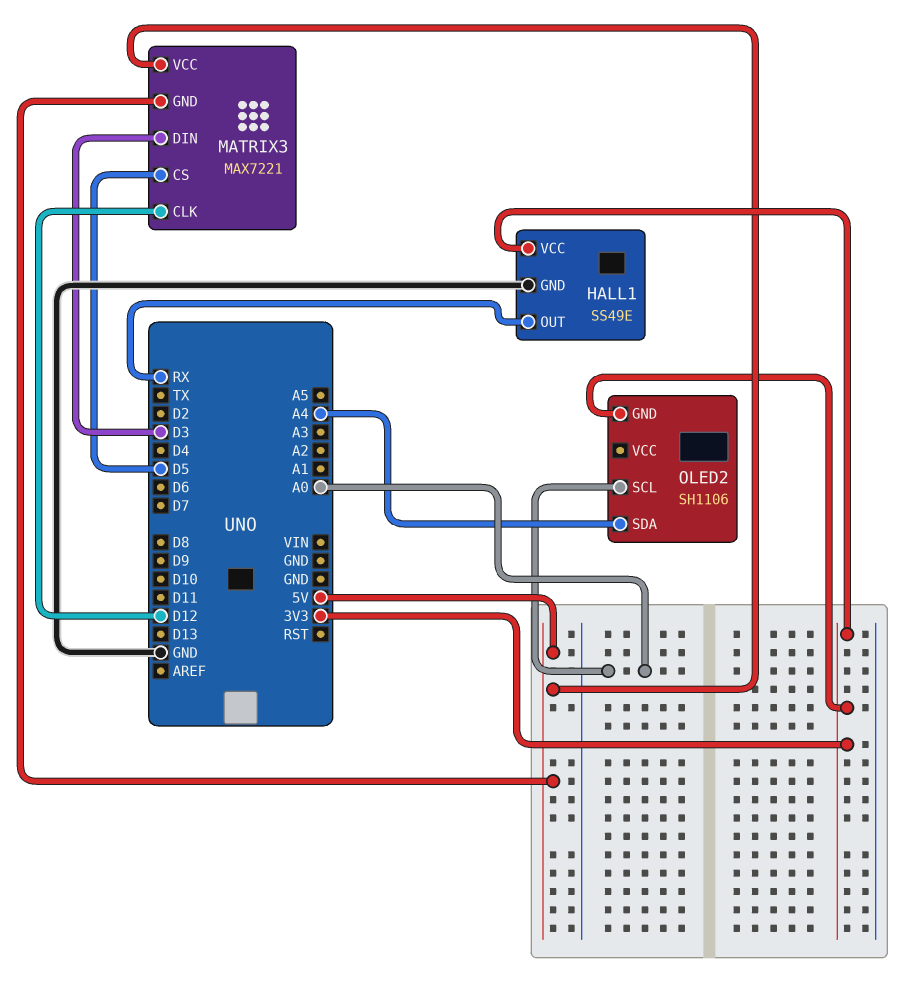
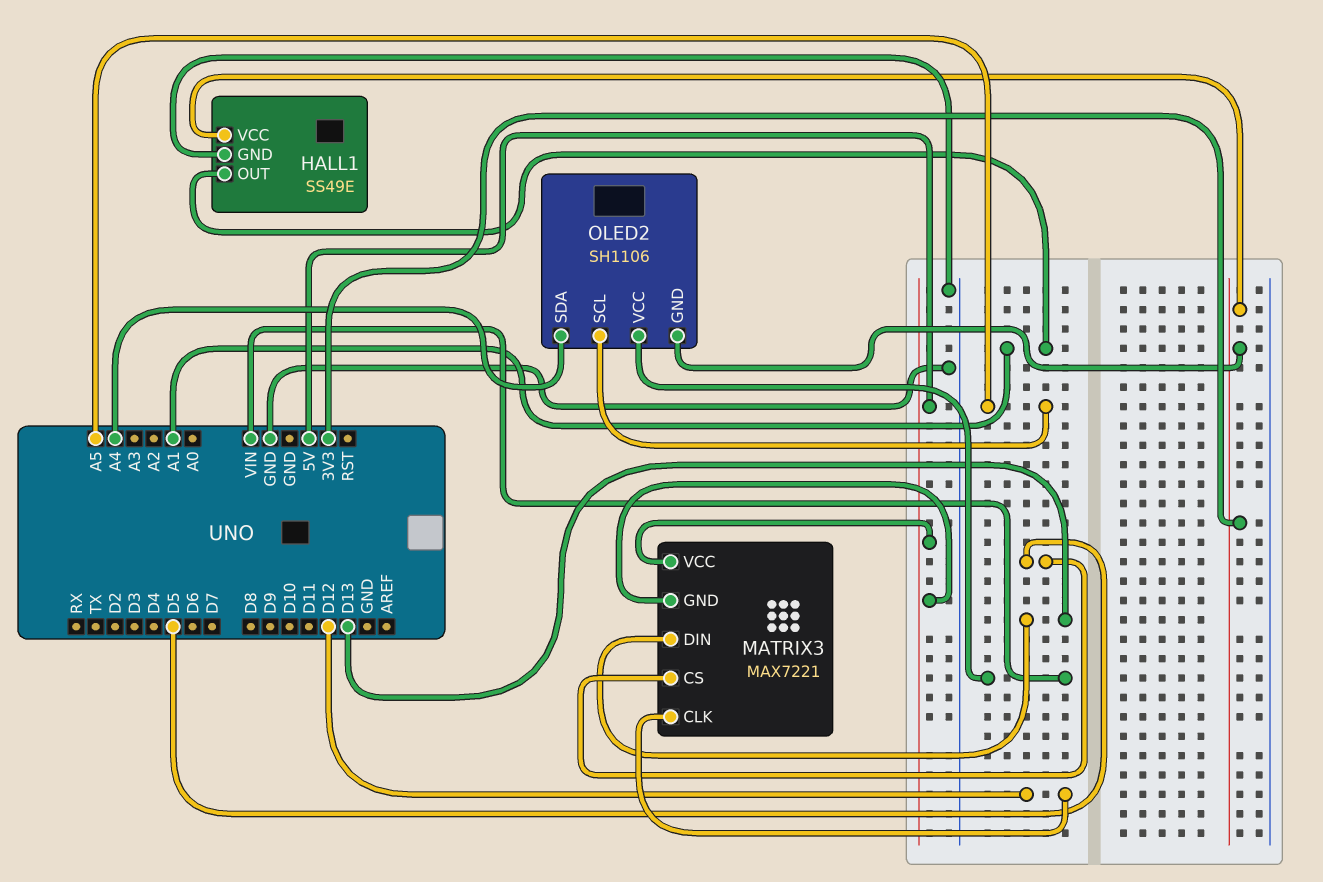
HALL1 pin OUT: RX -> A1
MATRIX3 pin DIN: D3 -> D13
OLED2 pin SCL: A0 -> A5
OLED2 pin VCC: none -> VIN

